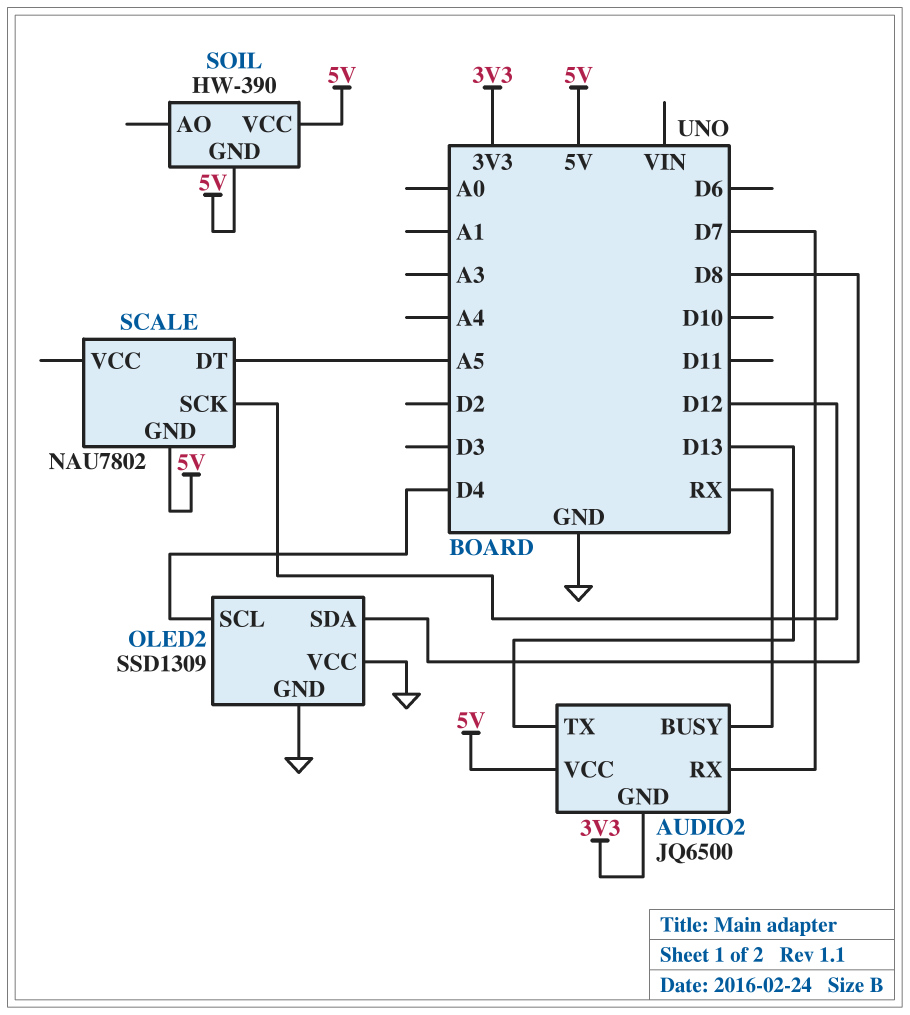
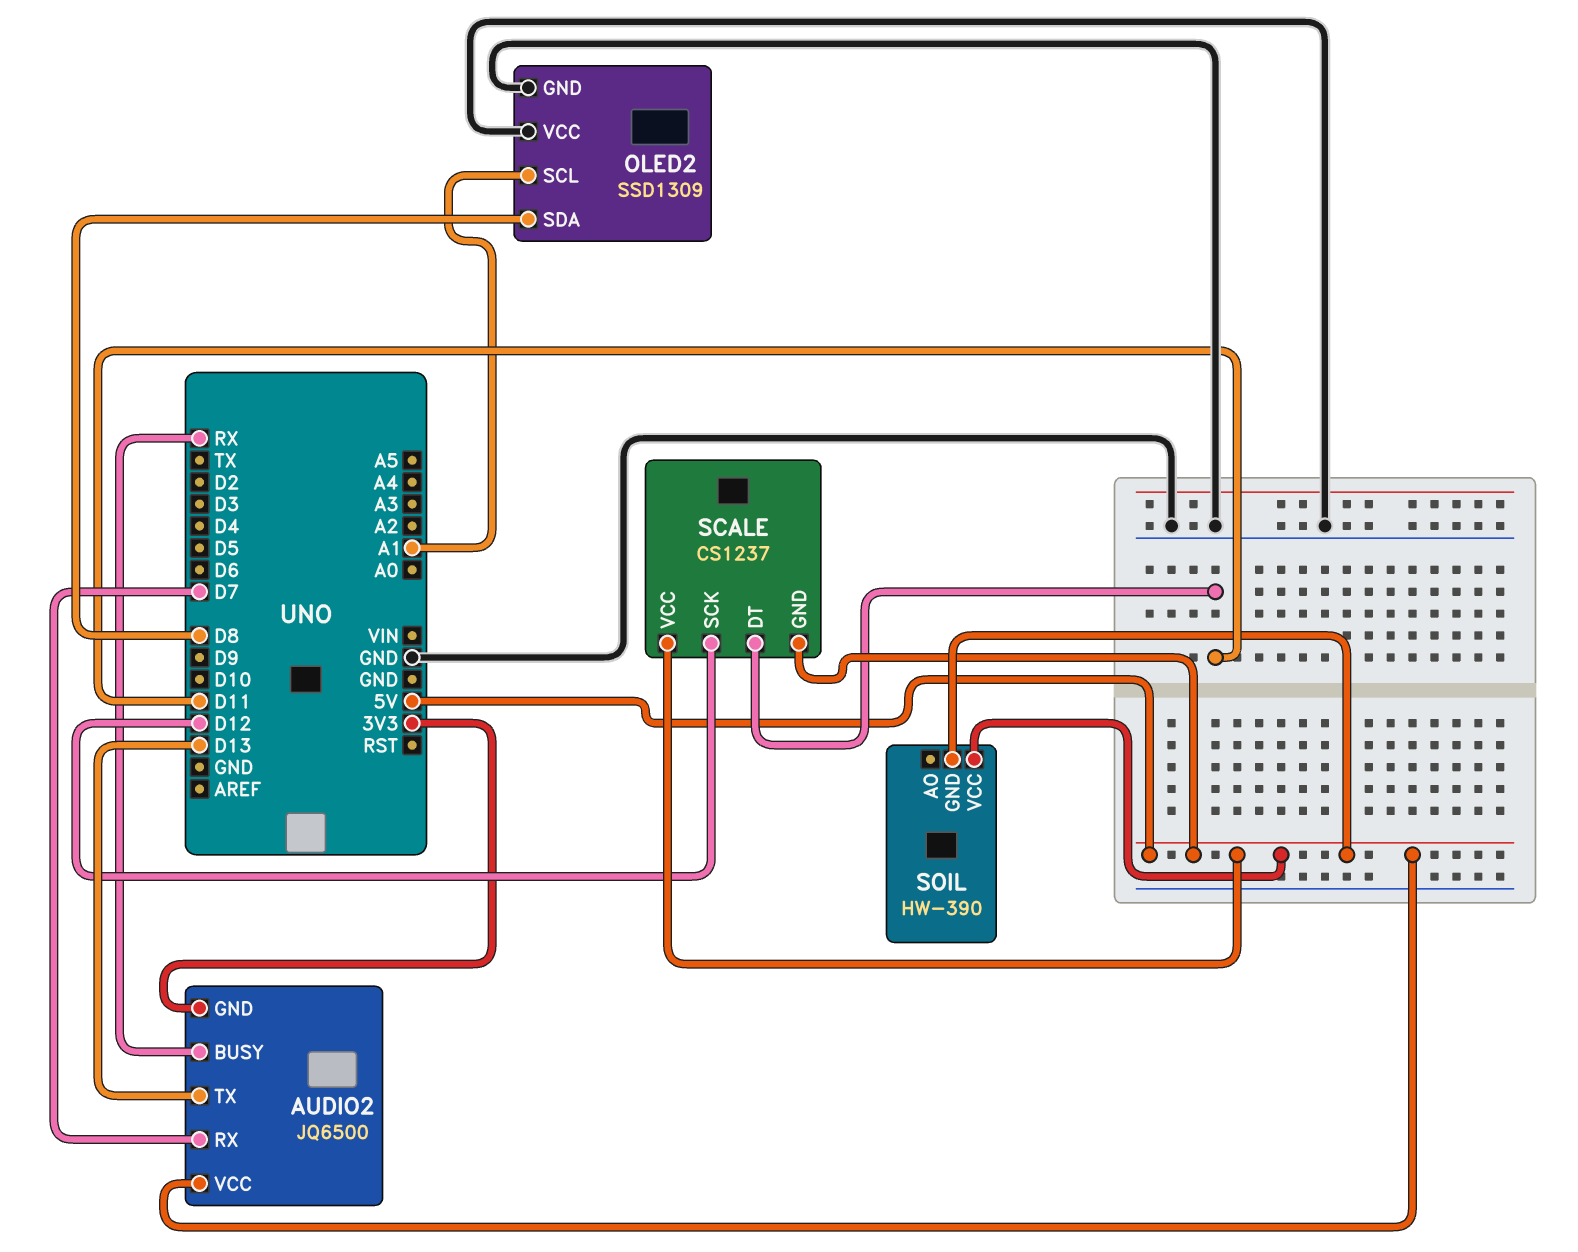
OLED2 pin SCL: D4 -> A1
SCALE: NAU7802 -> CS1237
SCALE pin DT: A5 -> D11
SCALE pin VCC: none -> 5V

